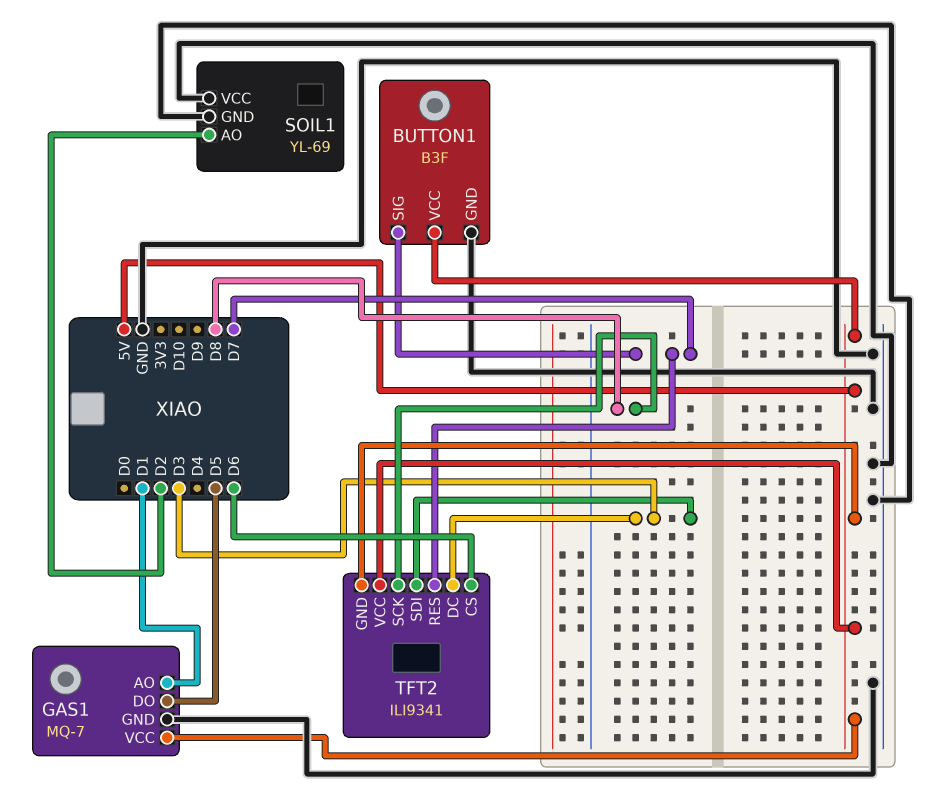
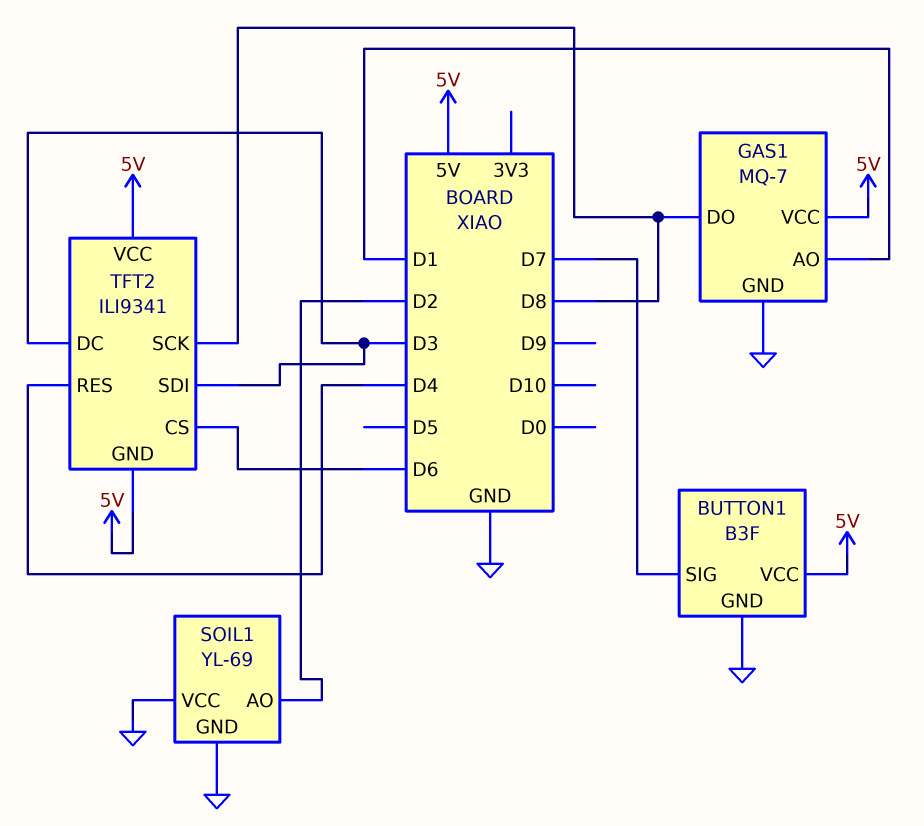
GAS1 pin DO: D5 -> D8
TFT2 pin RES: D7 -> D4

